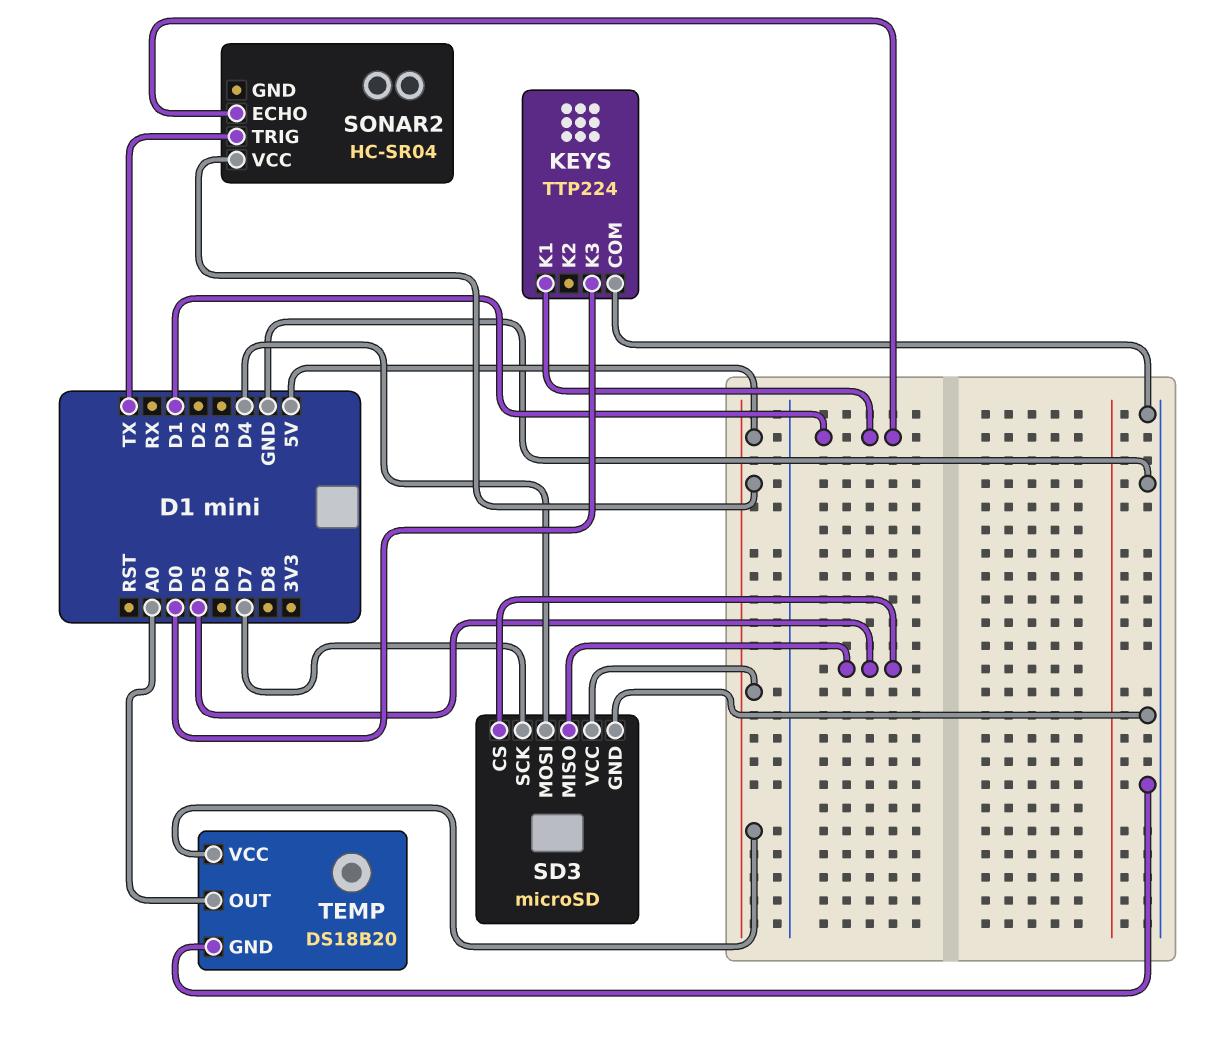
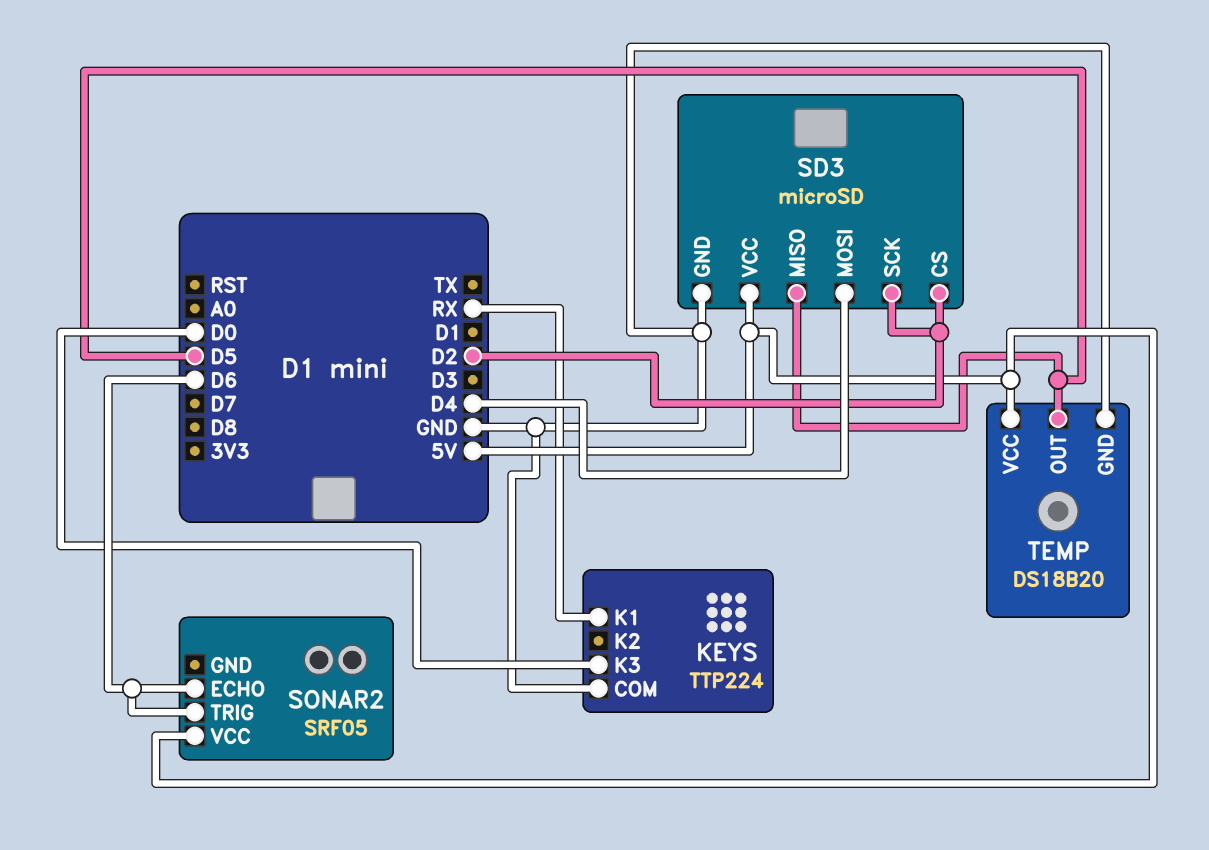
KEYS pin K1: D1 -> RX
SD3 pin CS: D5 -> D2
SD3 pin SCK: D7 -> D2
SONAR2: HC-SR04 -> SRF05
SONAR2 pin ECHO: D1 -> D6
SONAR2 pin TRIG: TX -> D6
TEMP pin OUT: A0 -> D5

